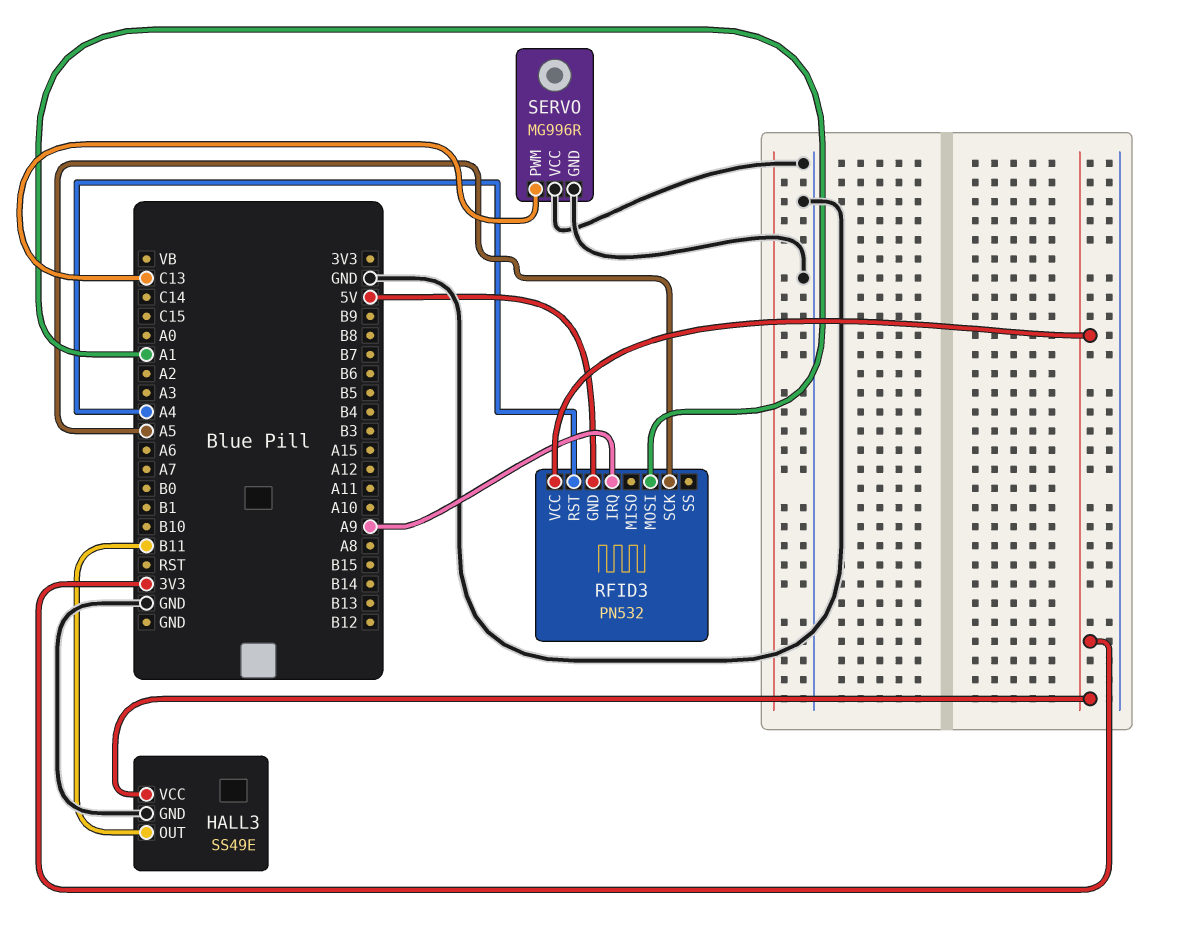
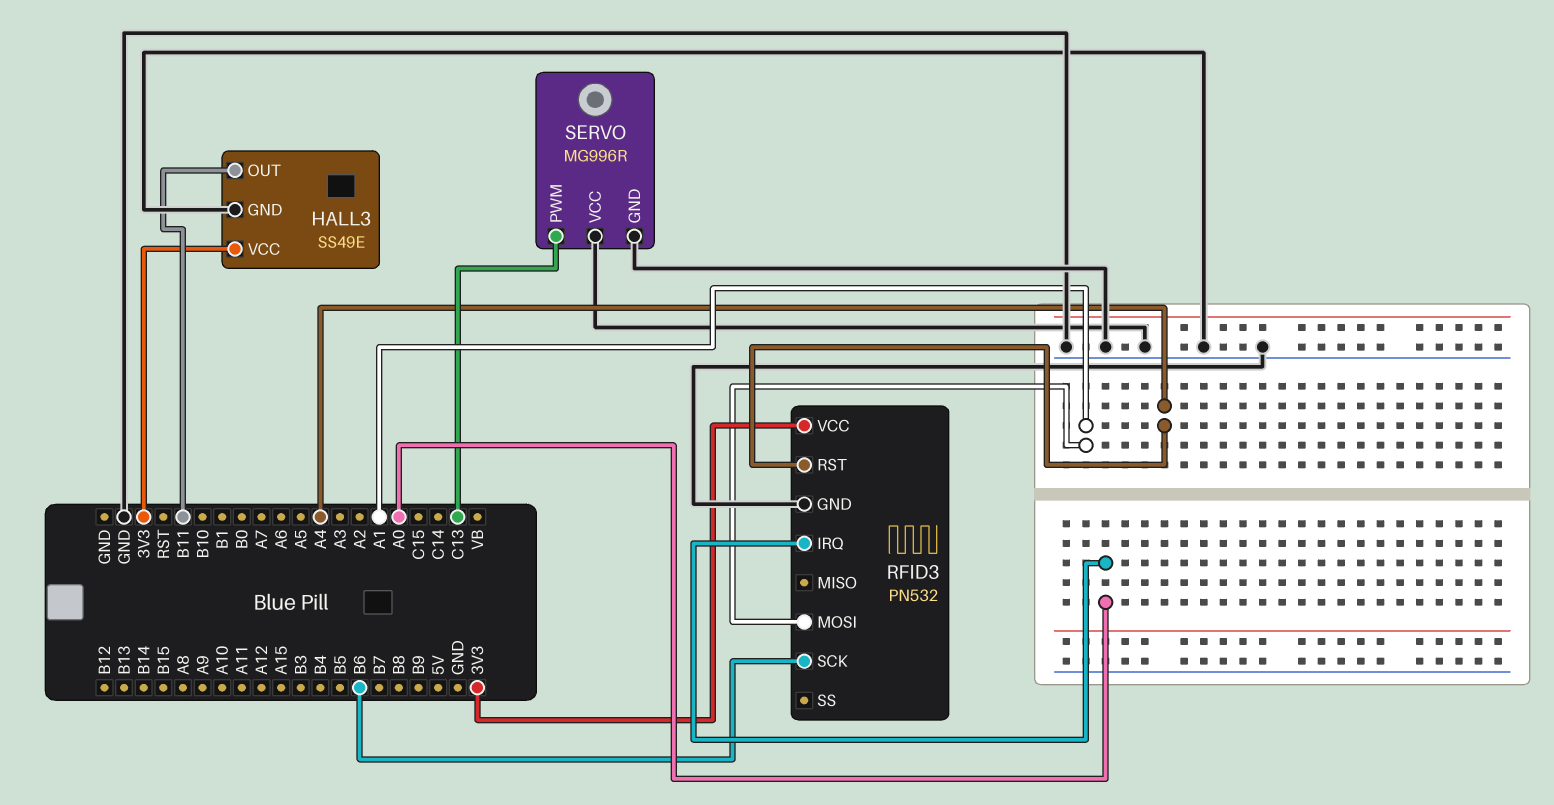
RFID3 pin GND: 5V -> GND
RFID3 pin IRQ: A9 -> A0
RFID3 pin SCK: A5 -> B6

